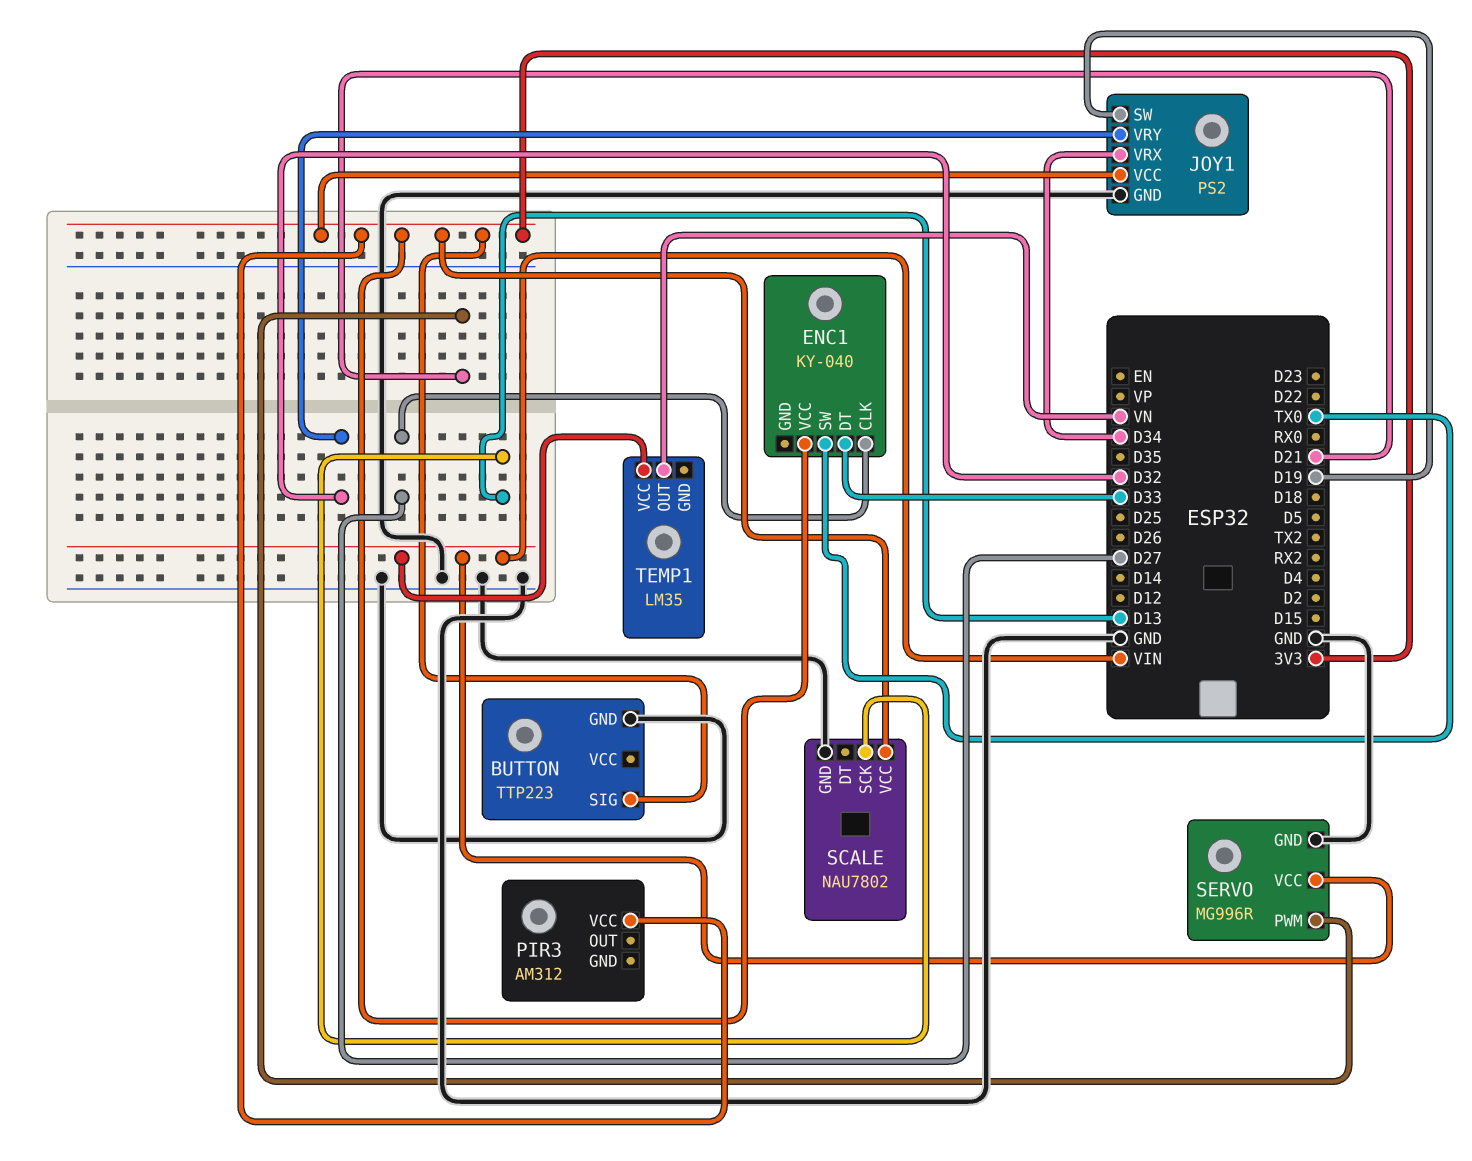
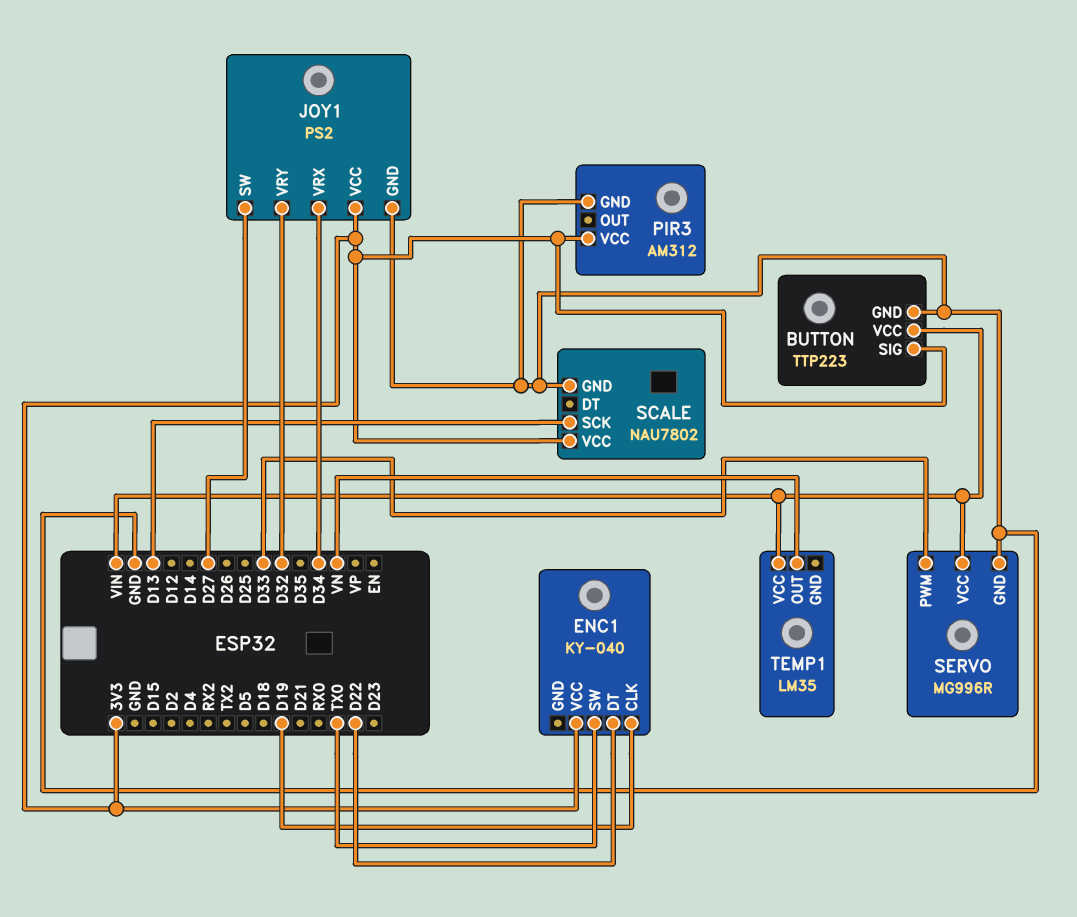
BUTTON pin VCC: none -> VIN
ENC1 pin CLK: D27 -> D19
ENC1 pin DT: D33 -> D22
JOY1 pin SW: D19 -> D27
PIR3 pin GND: none -> GND
SERVO pin PWM: D21 -> D33

